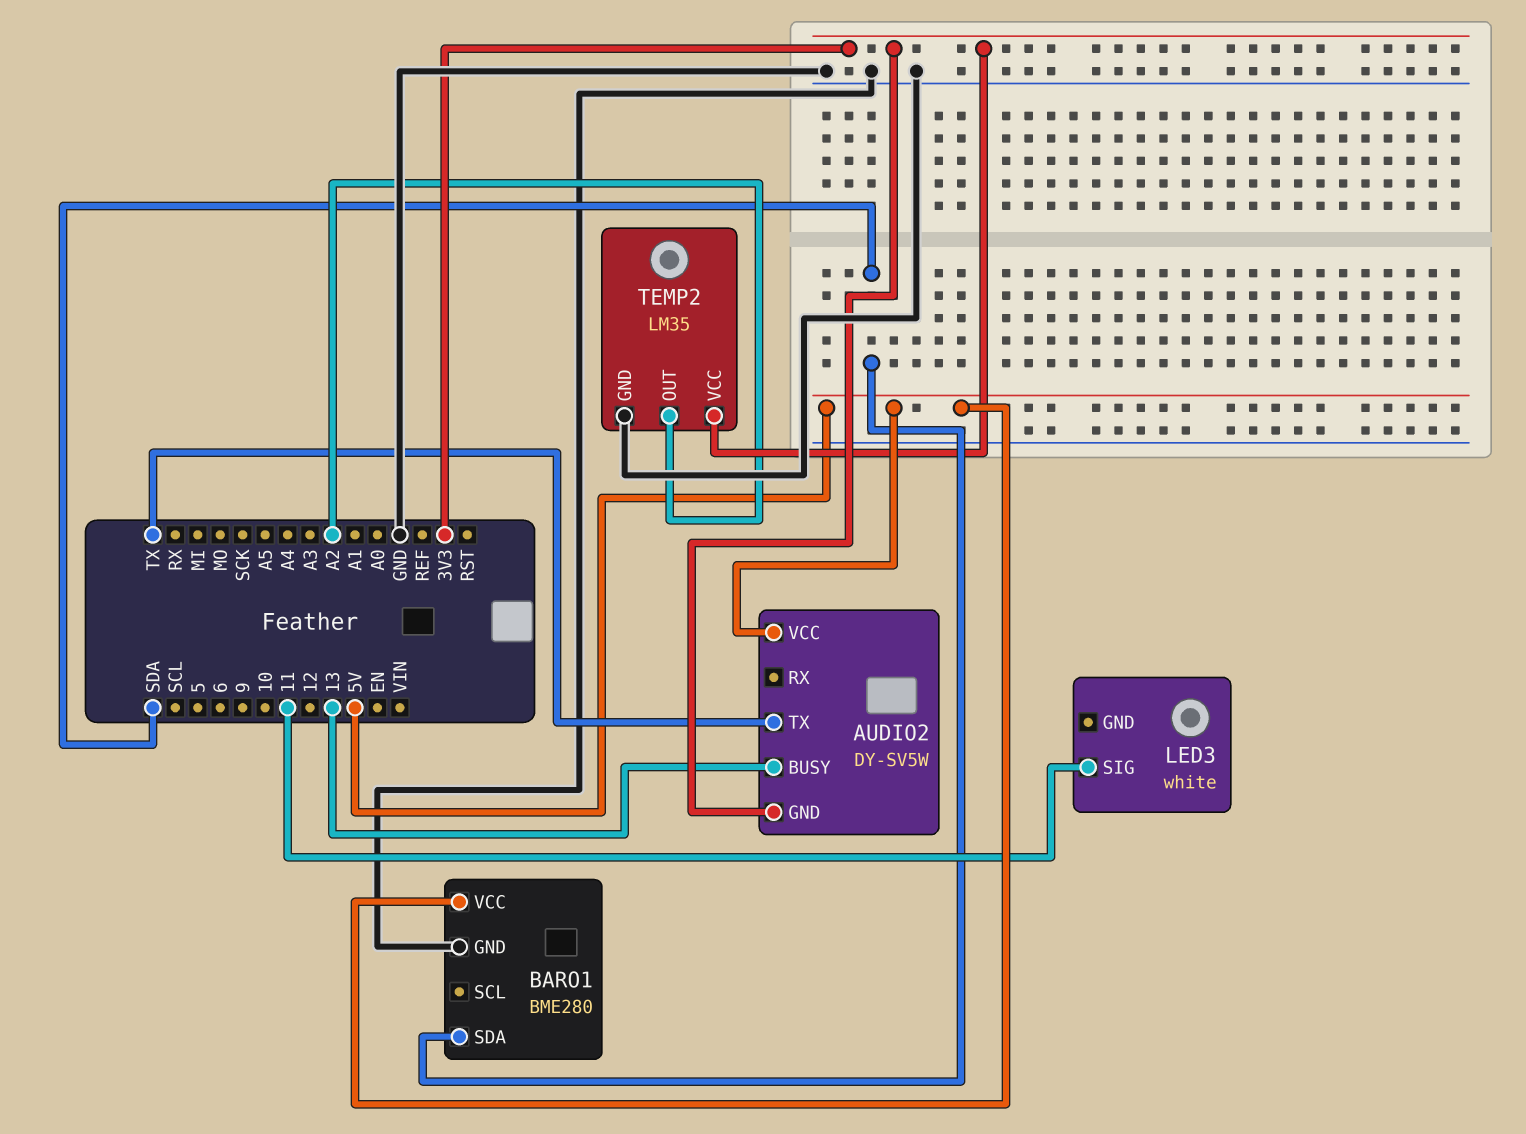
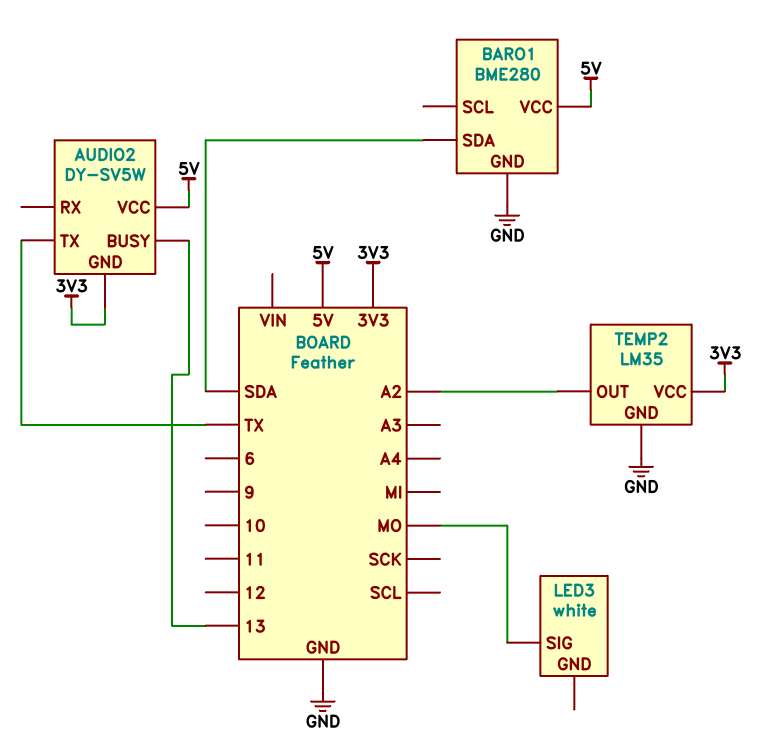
LED3 pin SIG: 11 -> MO

